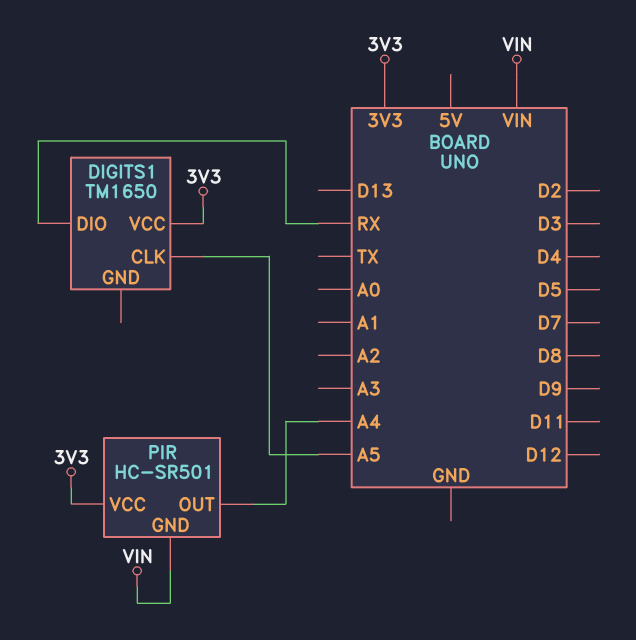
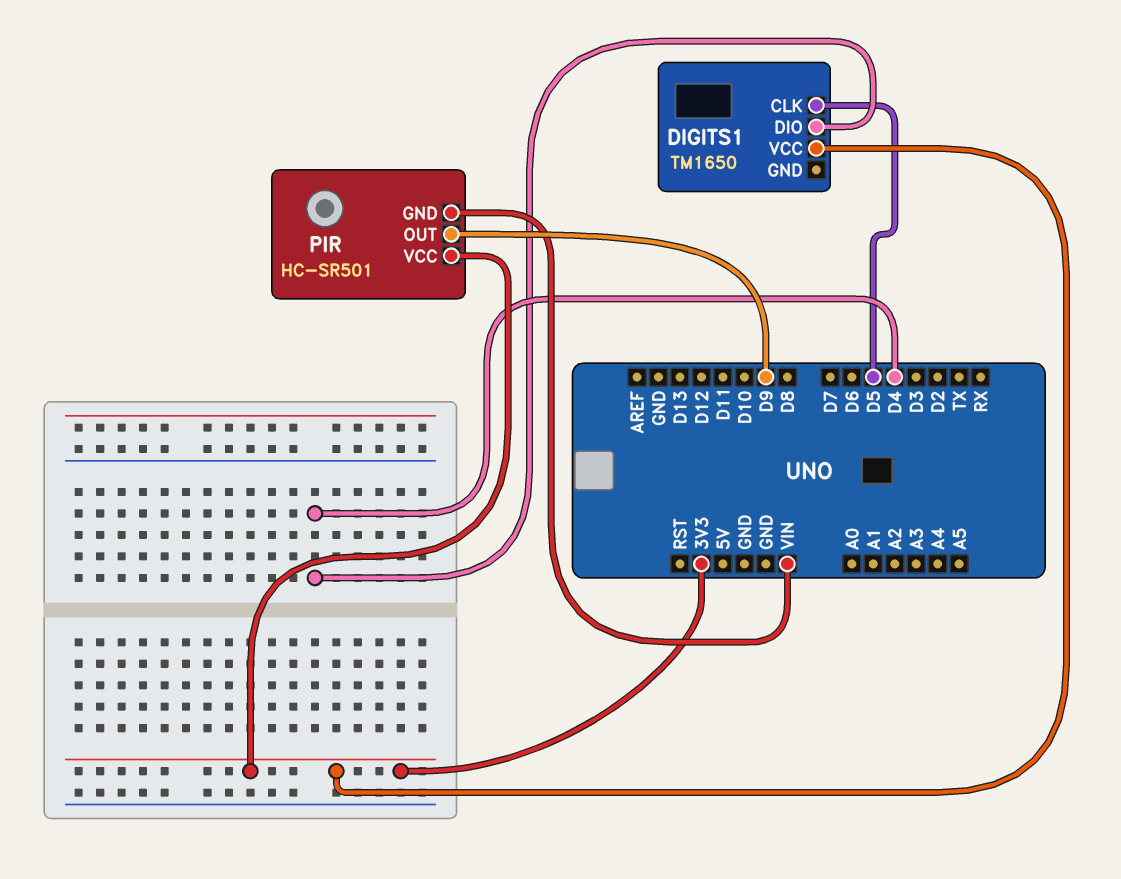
DIGITS1 pin CLK: A5 -> D5
DIGITS1 pin DIO: RX -> D4
PIR pin OUT: A4 -> D9

